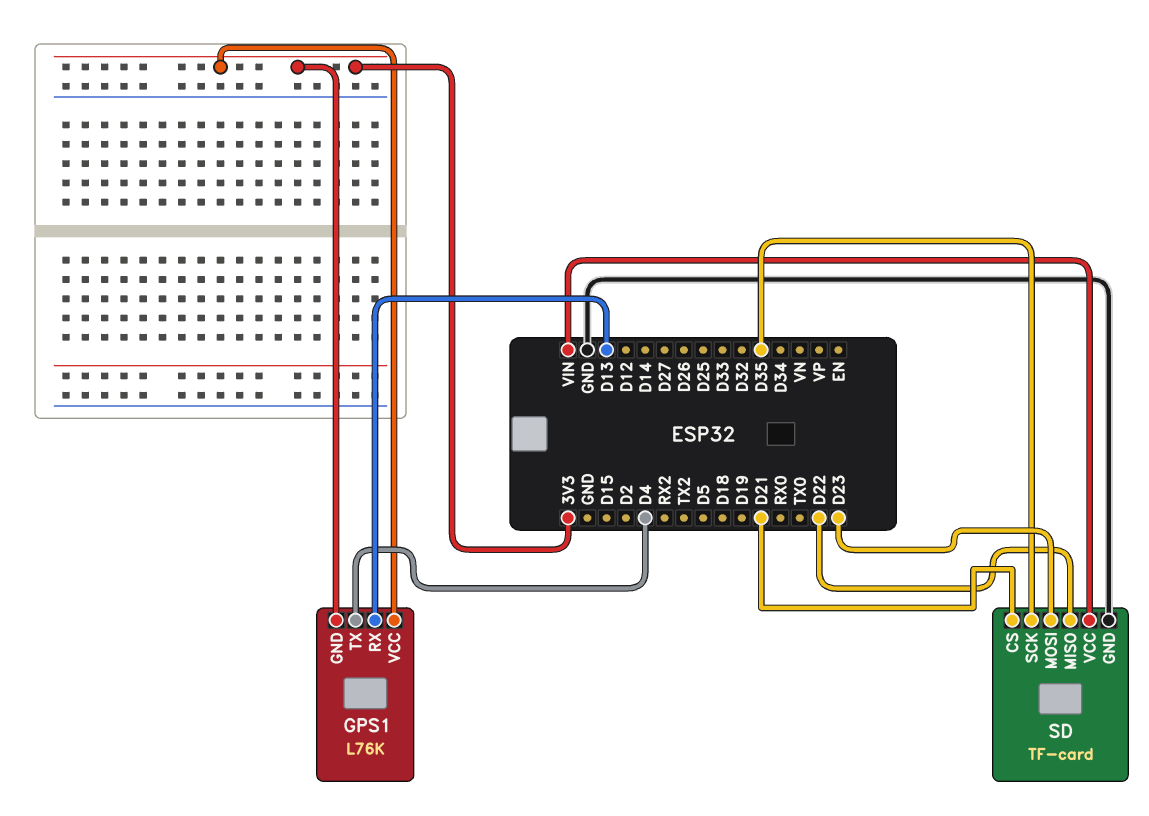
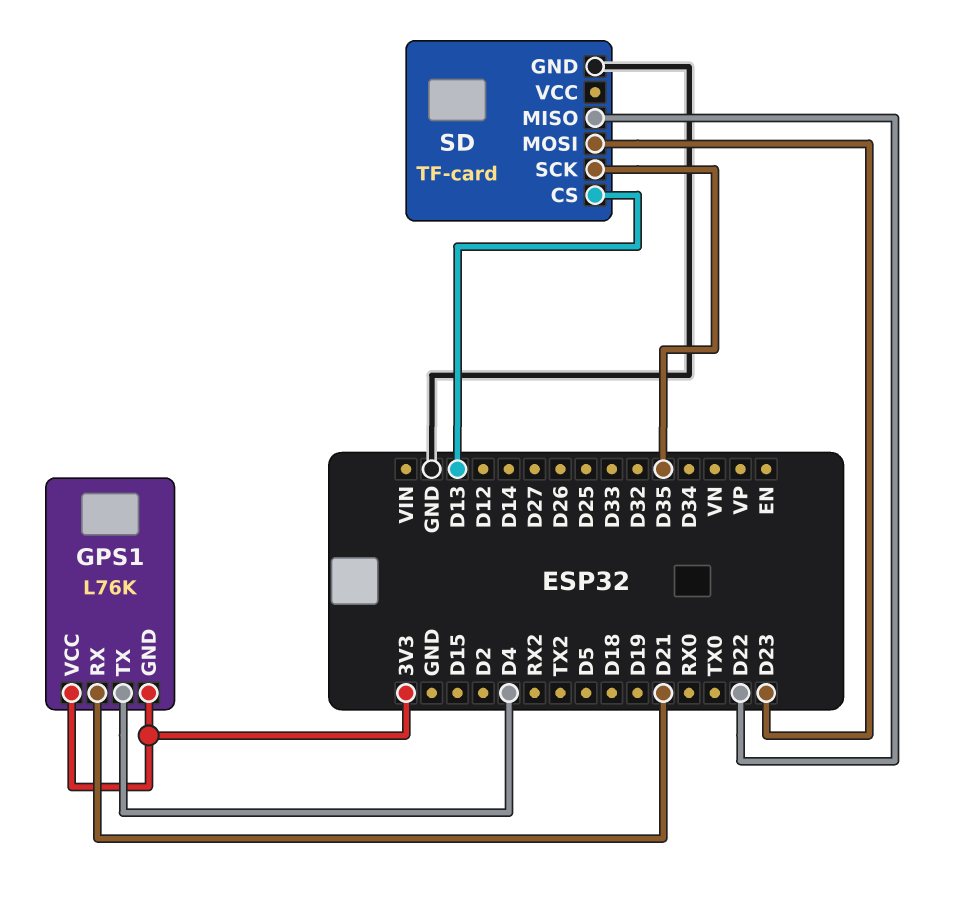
GPS1 pin RX: D13 -> D21
SD pin CS: D21 -> D13
SD pin VCC: VIN -> none

